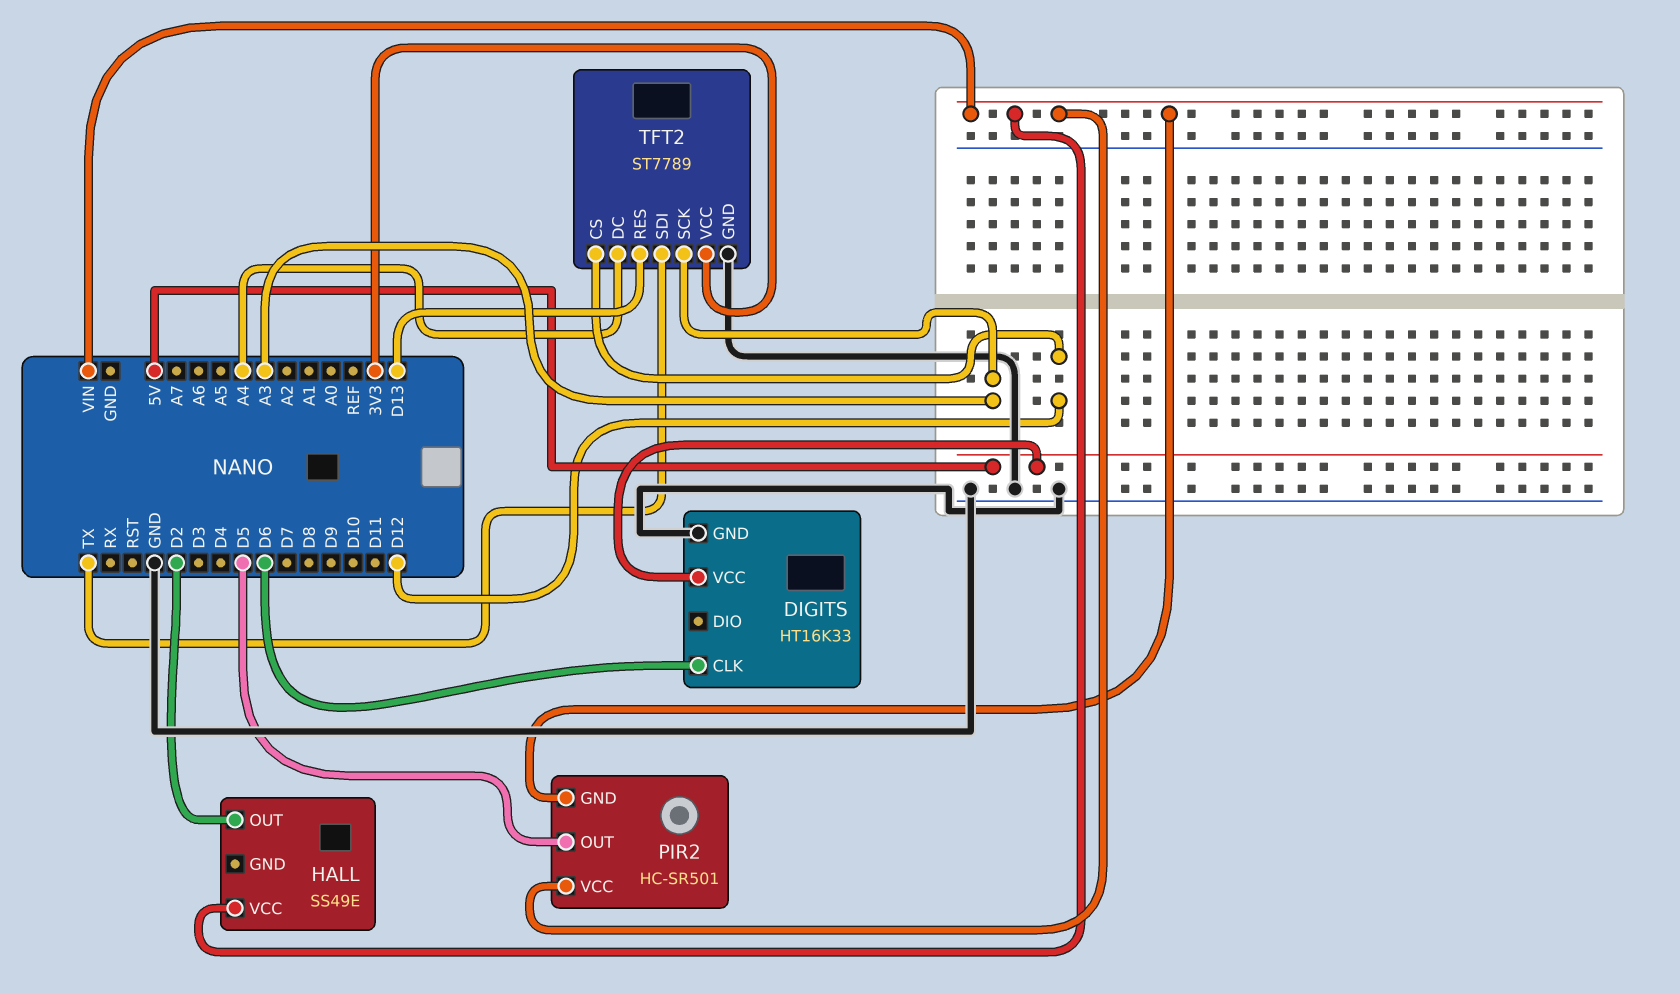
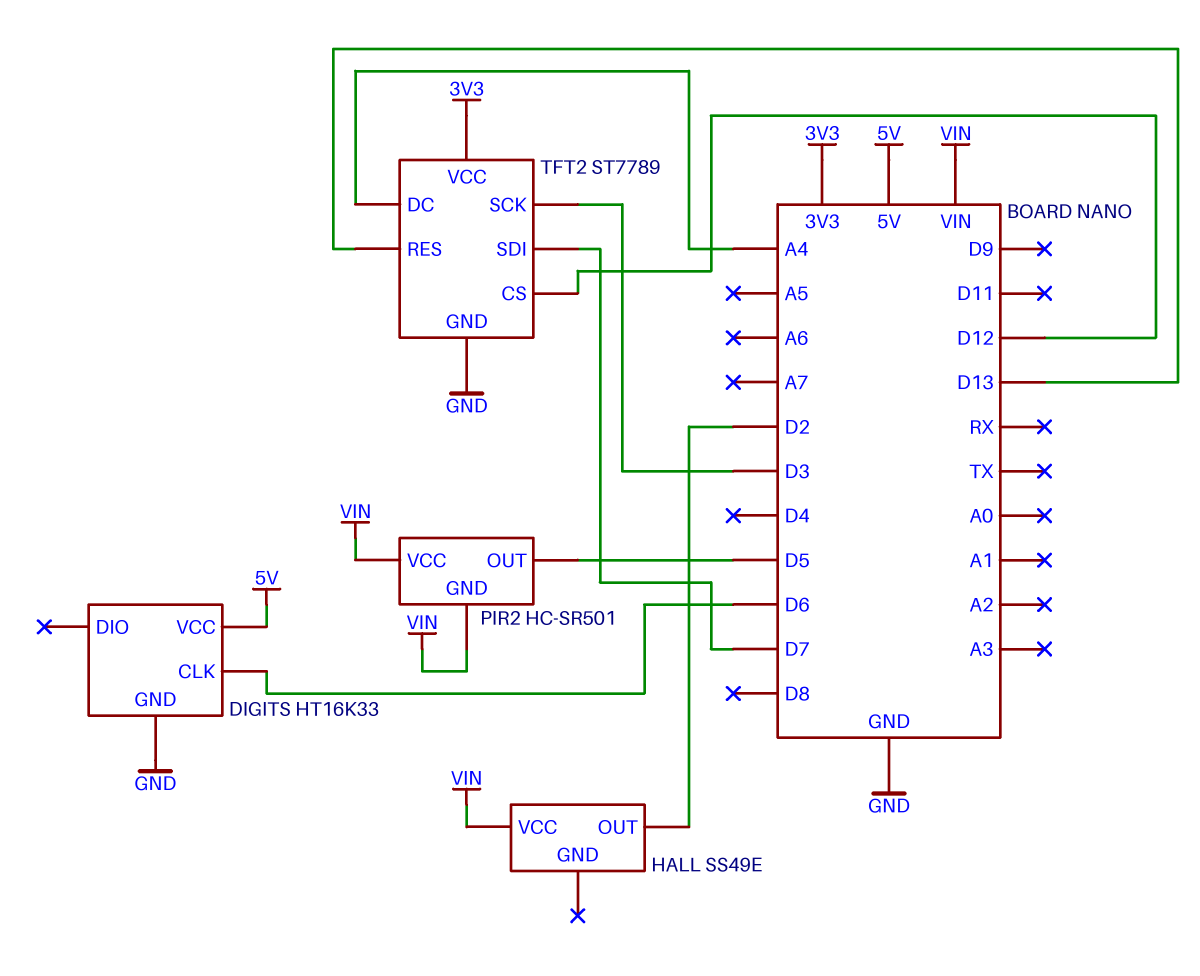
TFT2 pin SCK: A3 -> D3
TFT2 pin SDI: TX -> D7

